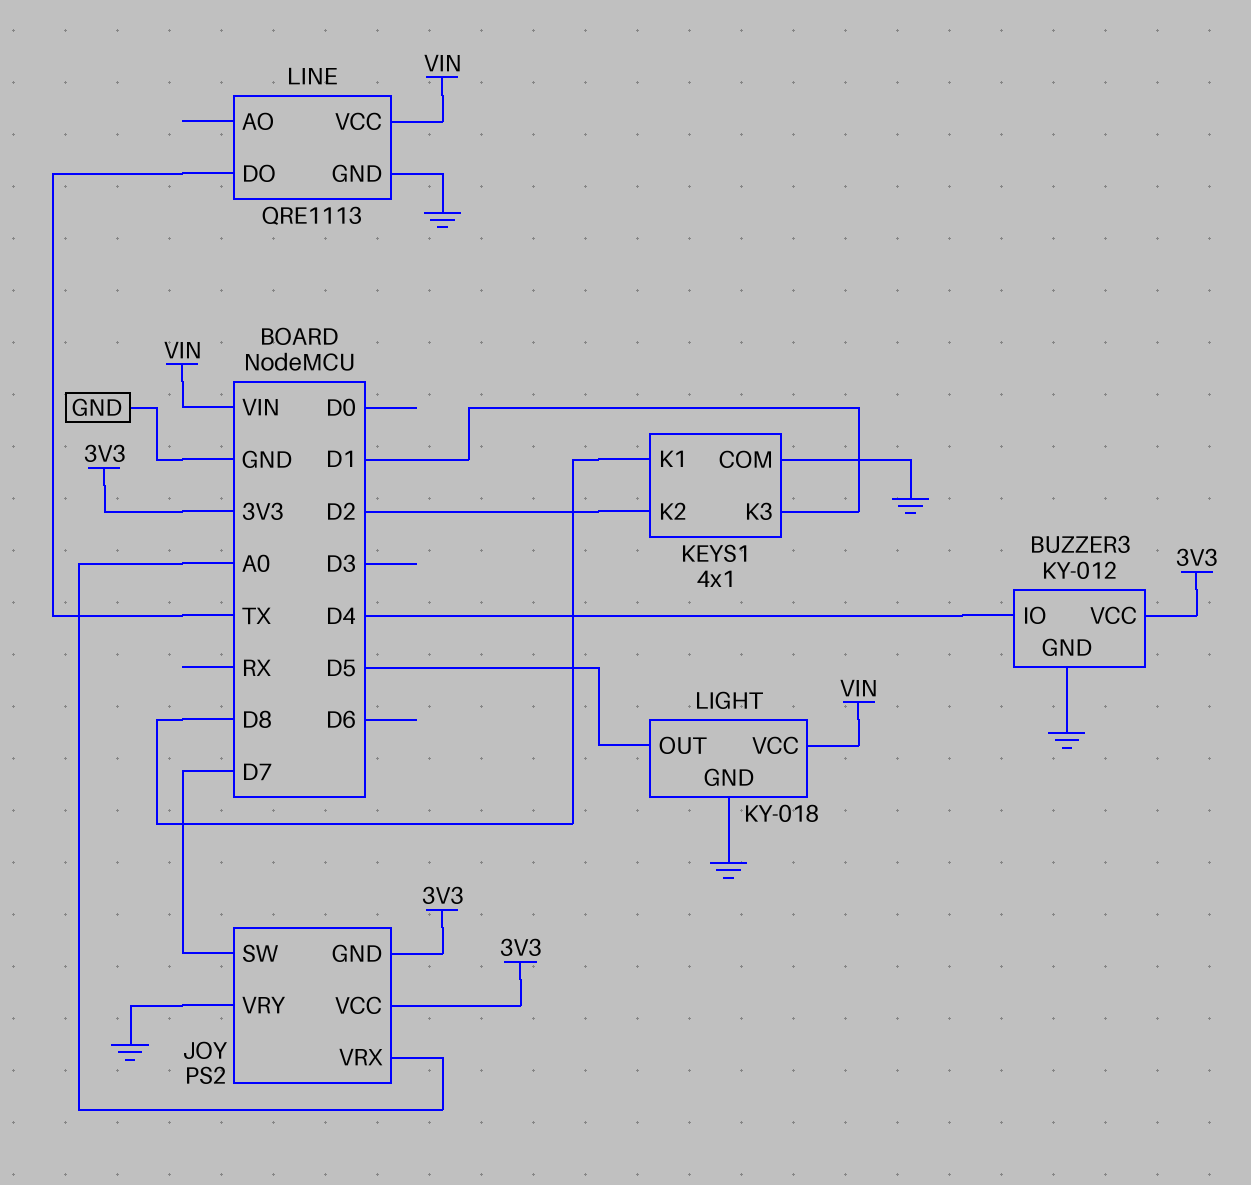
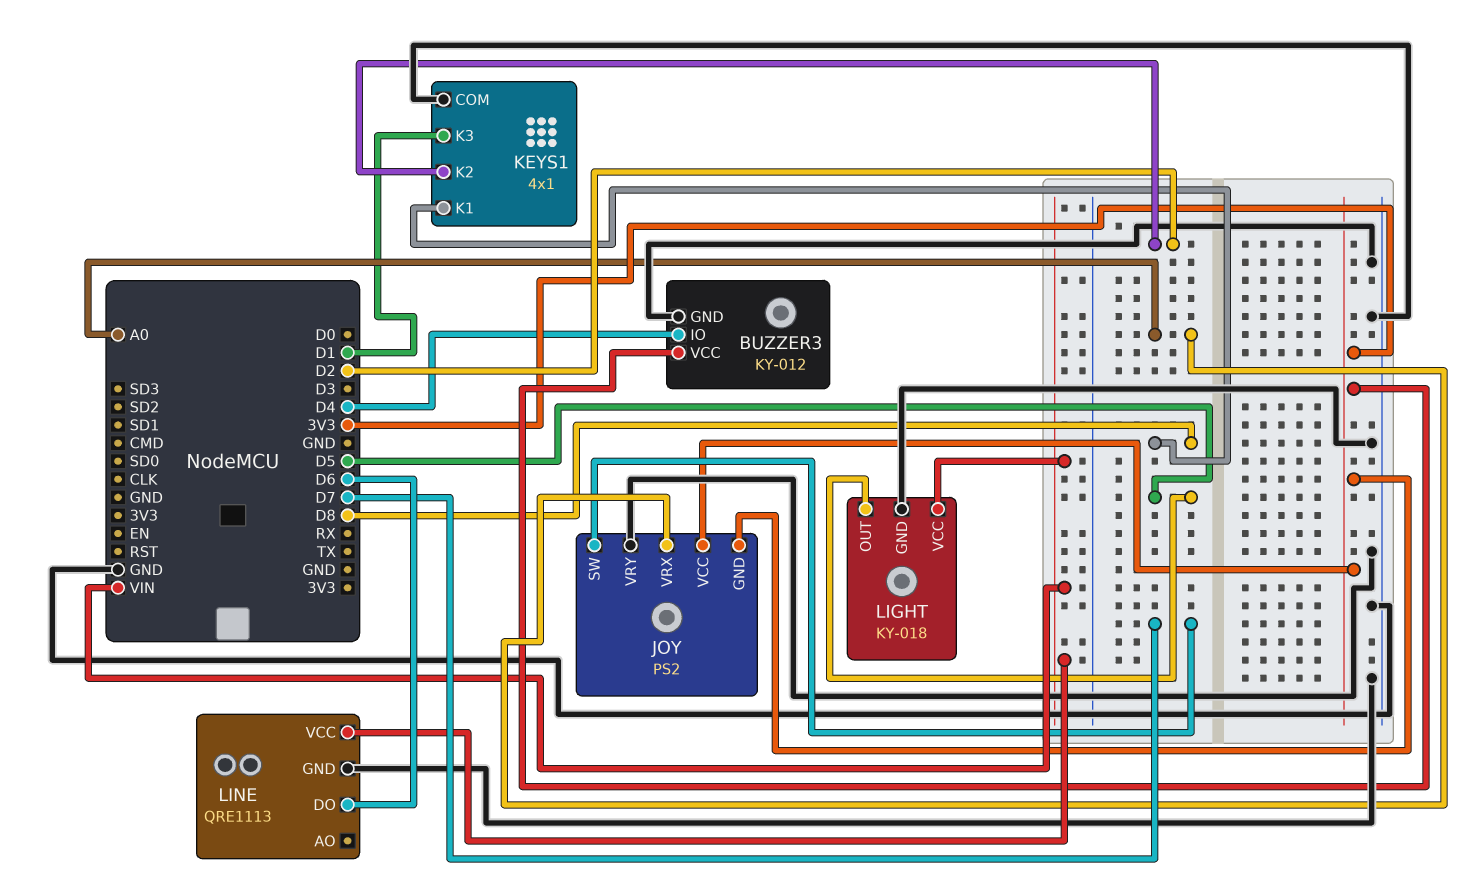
LINE pin DO: TX -> D6

